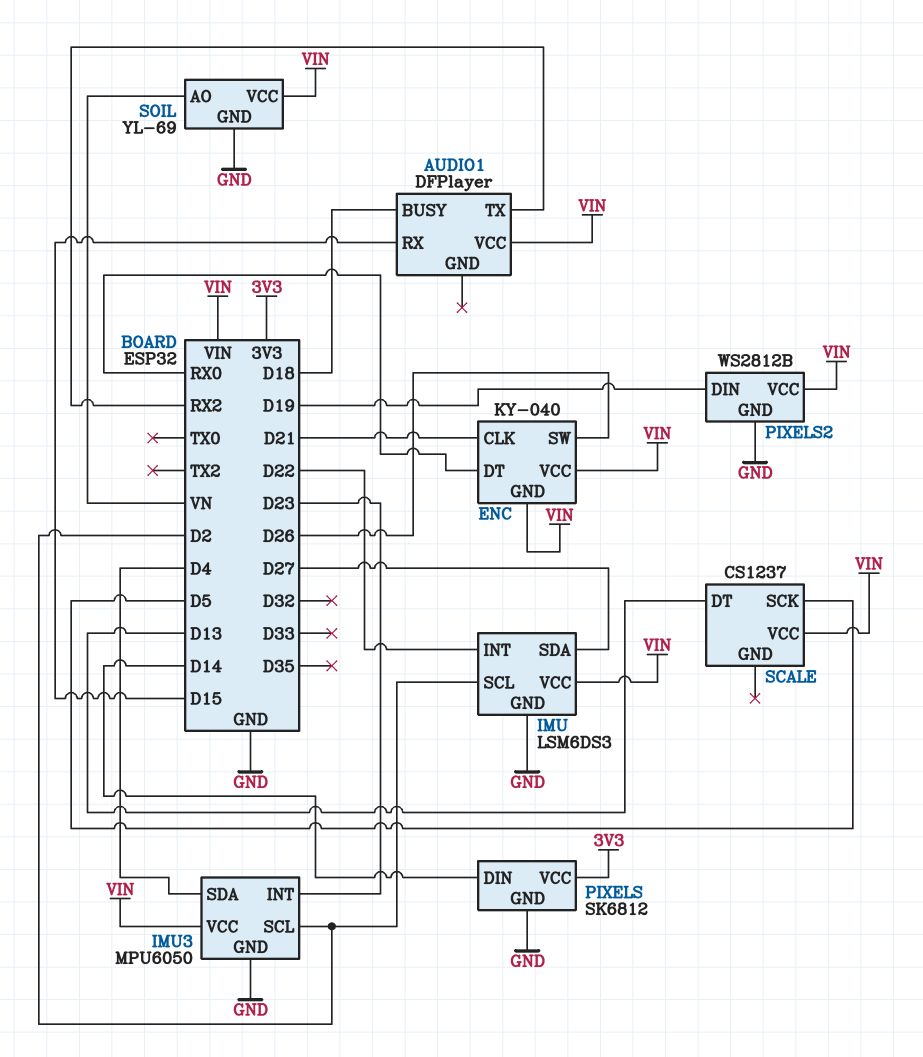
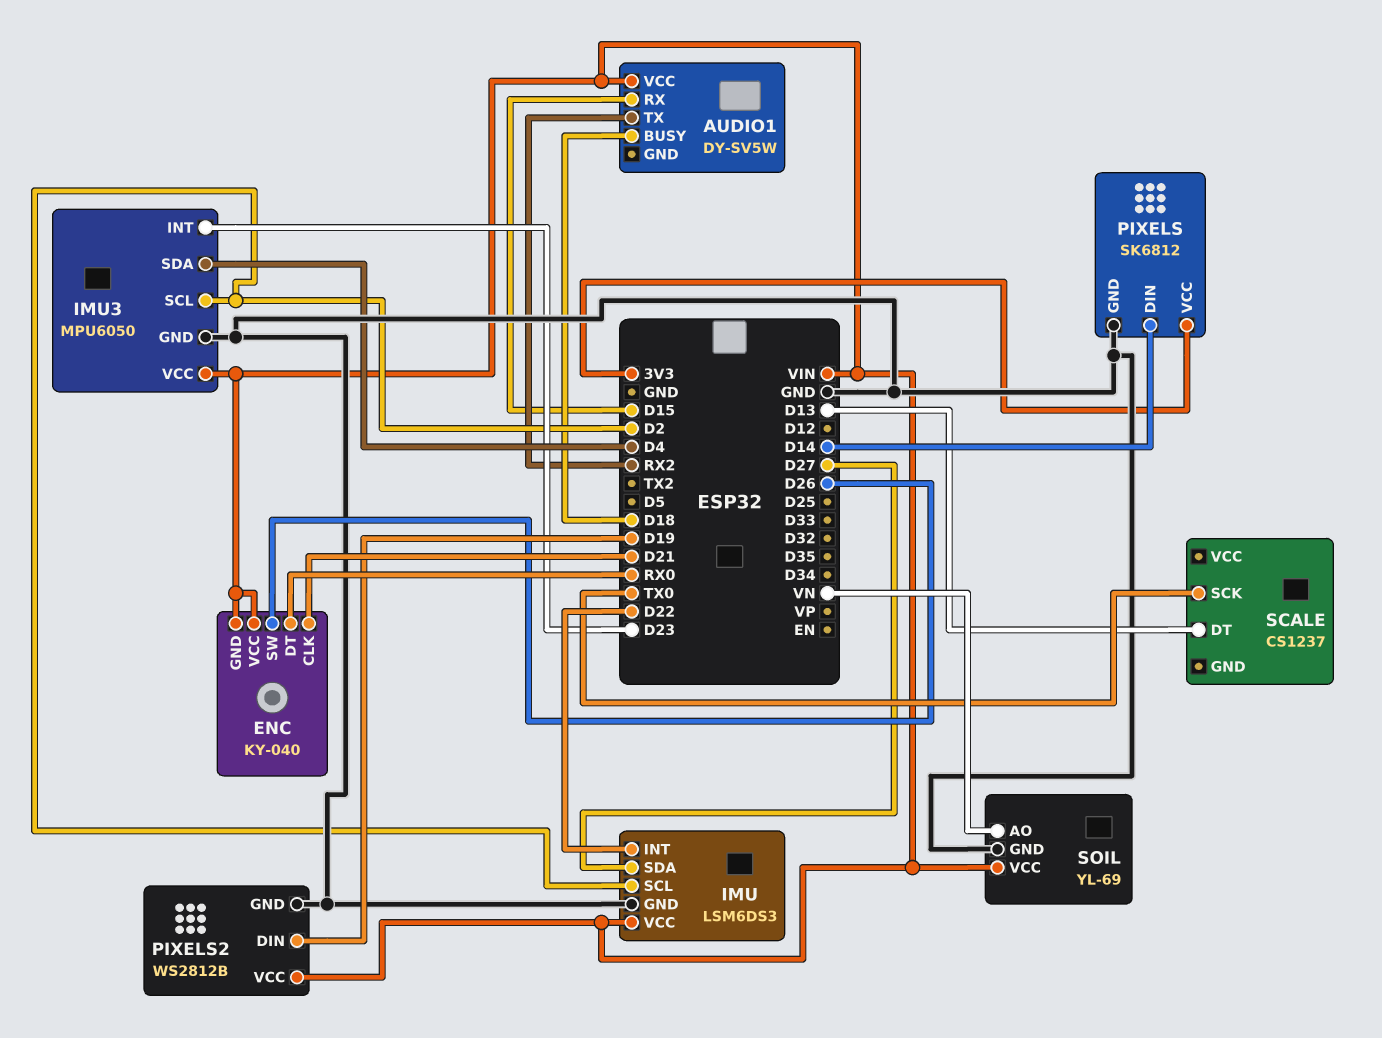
AUDIO1: DFPlayer -> DY-SV5W
SCALE pin SCK: D5 -> TX0
SCALE pin VCC: VIN -> none

